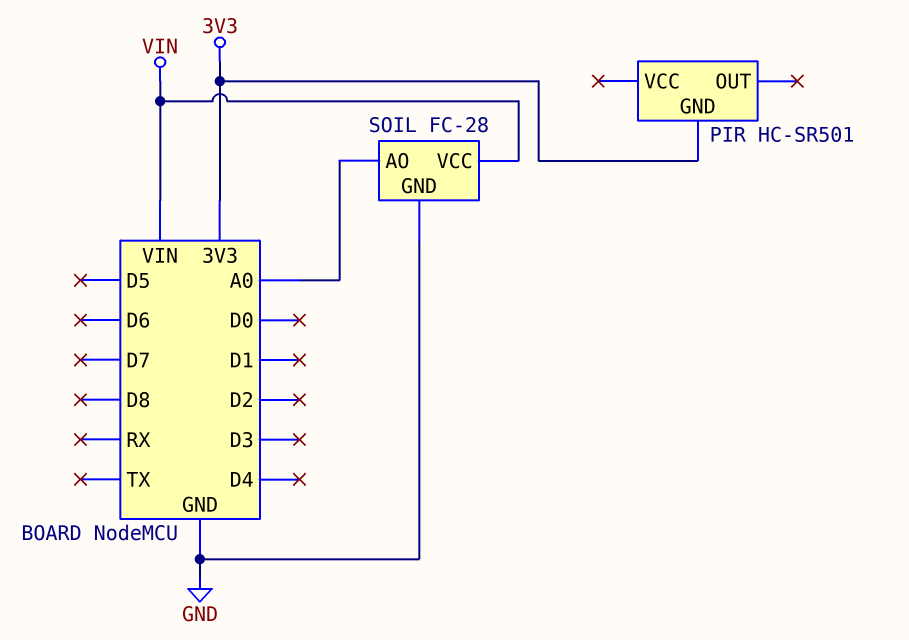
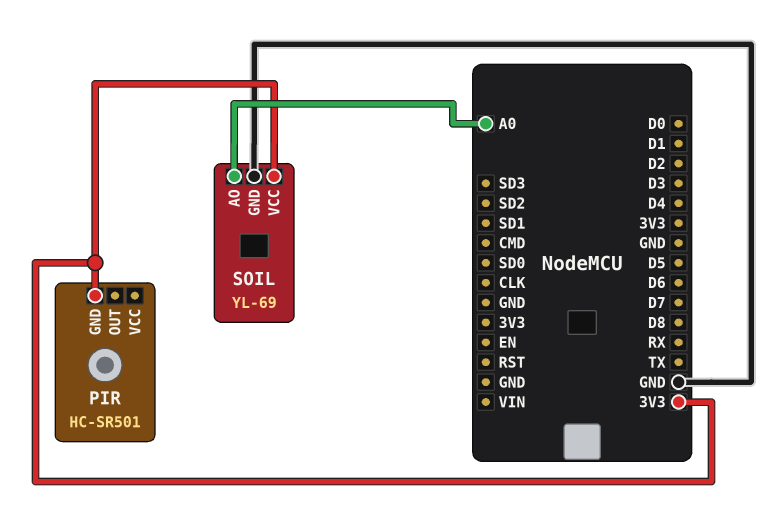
SOIL: FC-28 -> YL-69
SOIL pin VCC: VIN -> 3V3

